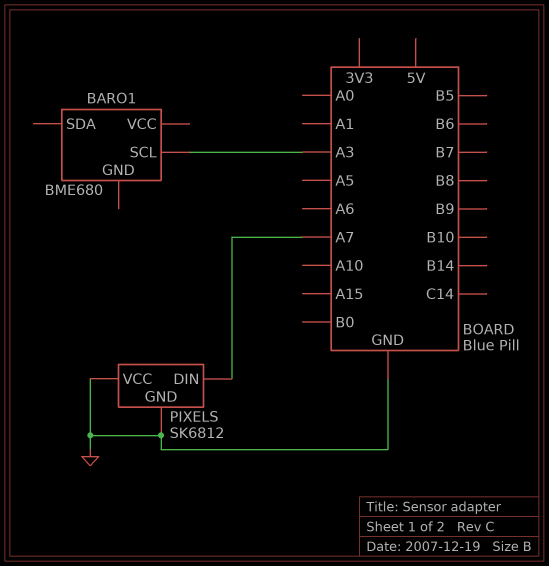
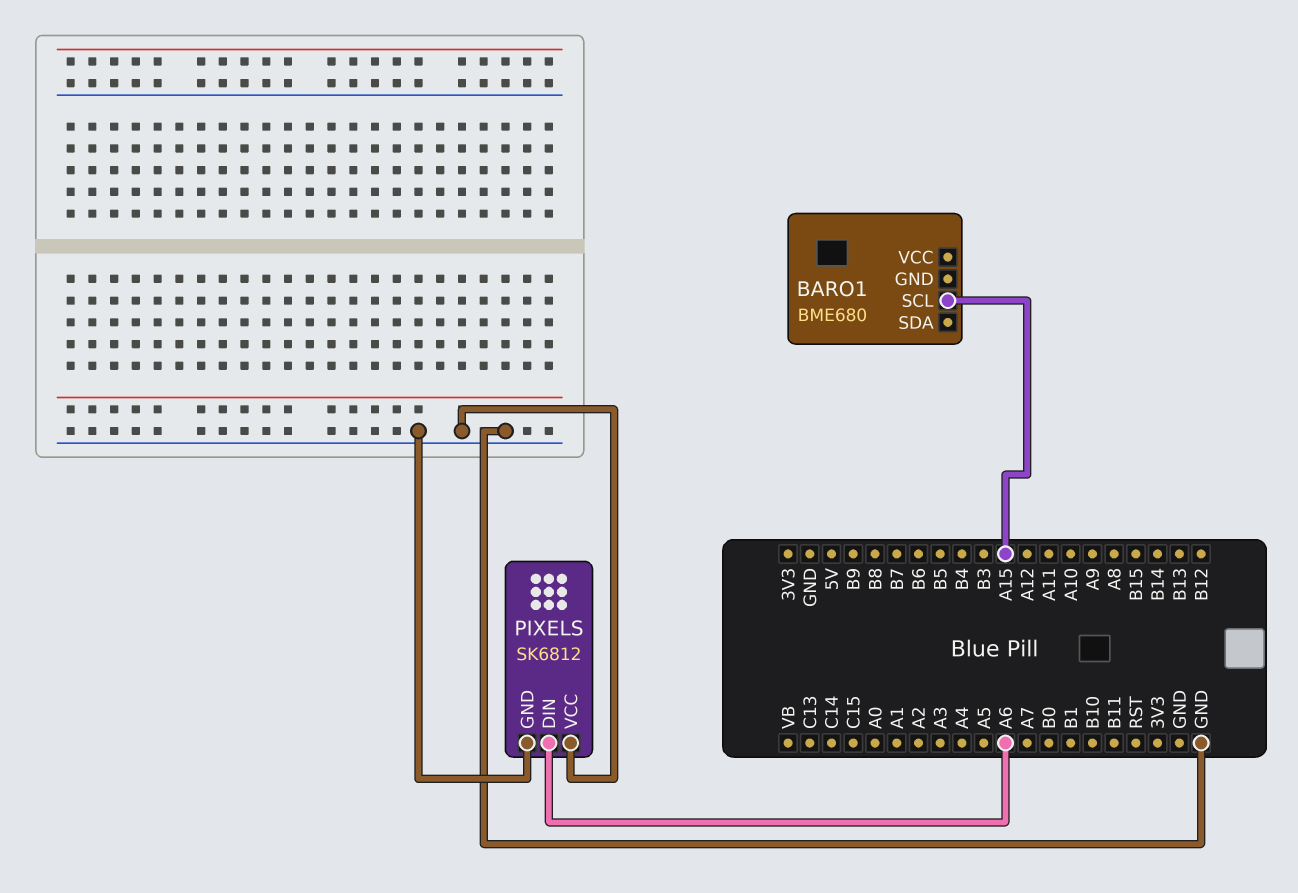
BARO1 pin SCL: A3 -> A15
PIXELS pin DIN: A7 -> A6

